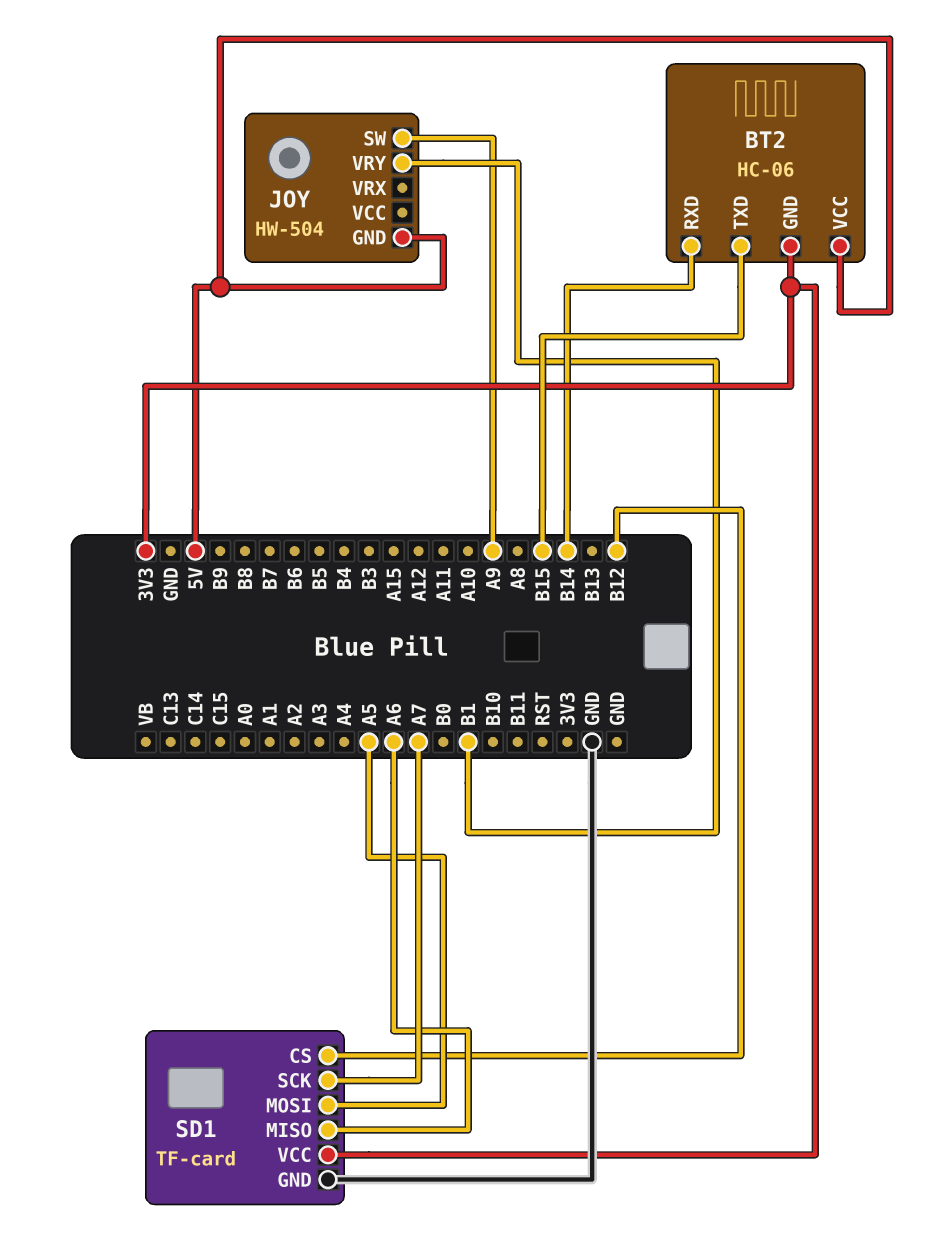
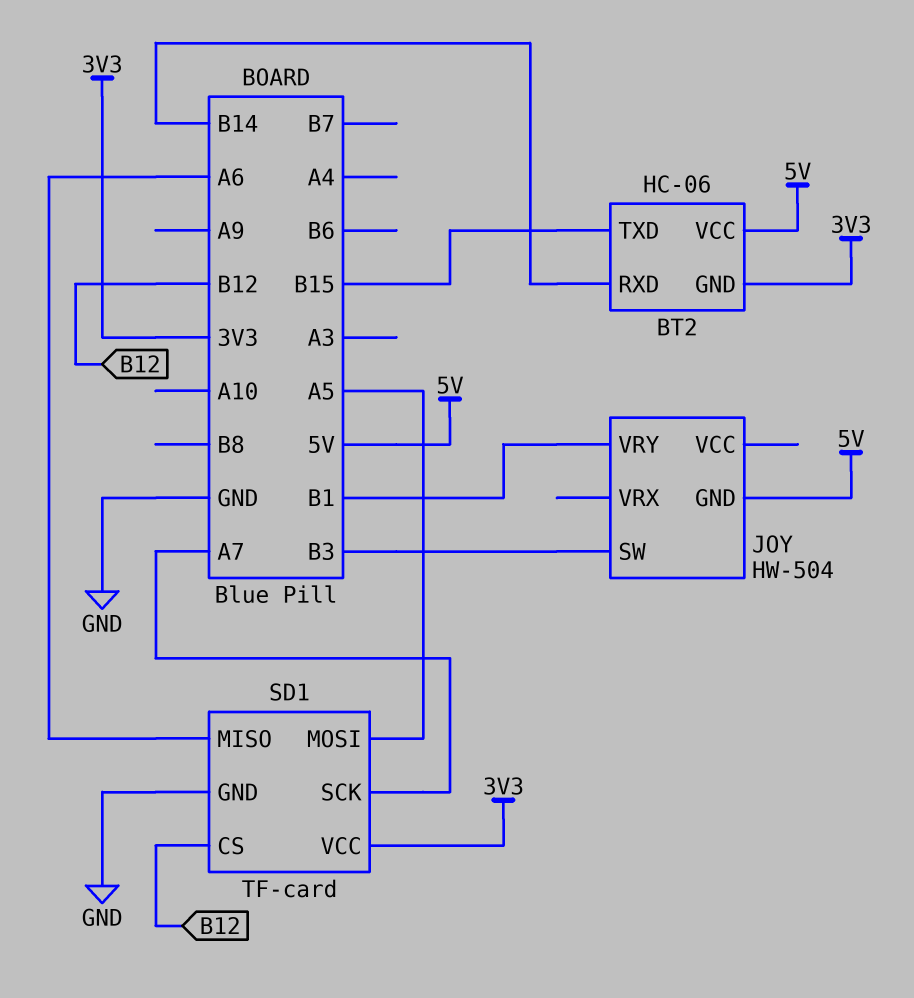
JOY pin SW: A9 -> B3

